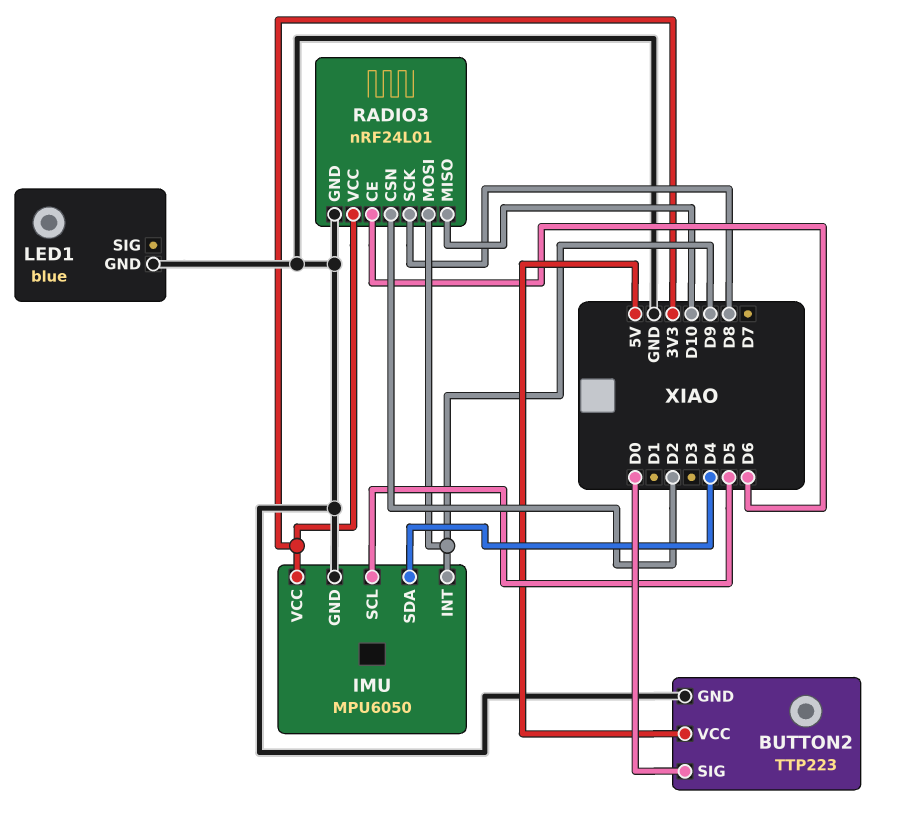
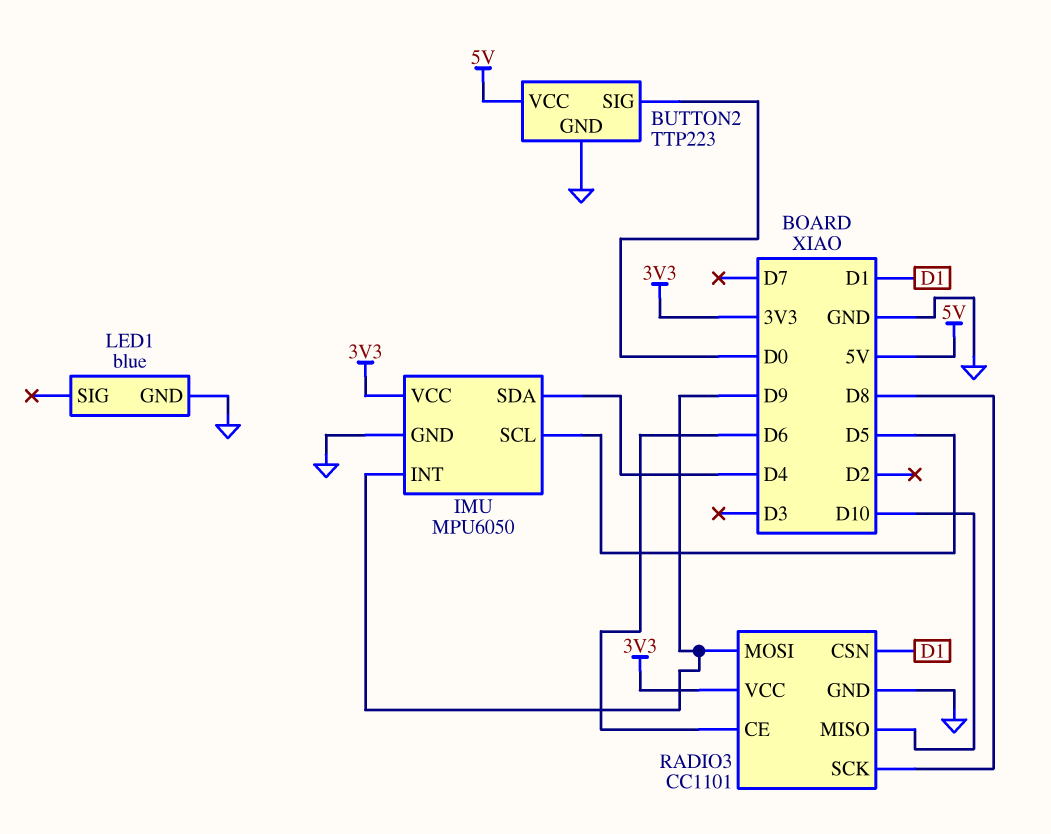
RADIO3: nRF24L01 -> CC1101
RADIO3 pin CSN: D2 -> D1

